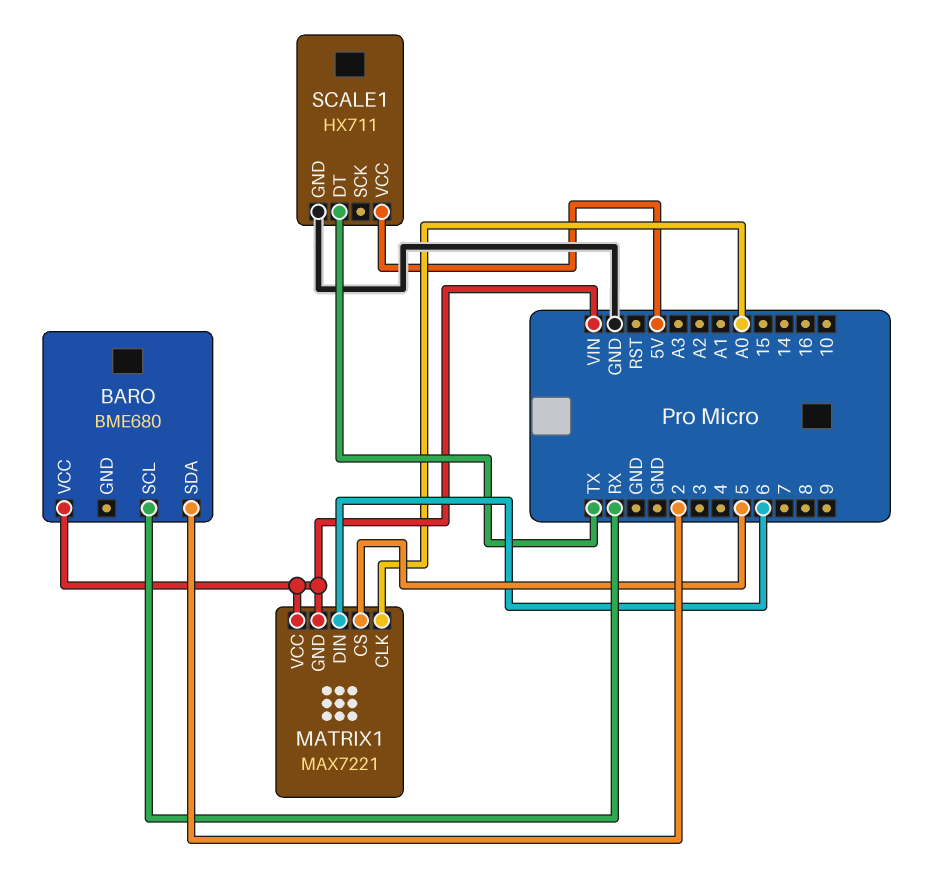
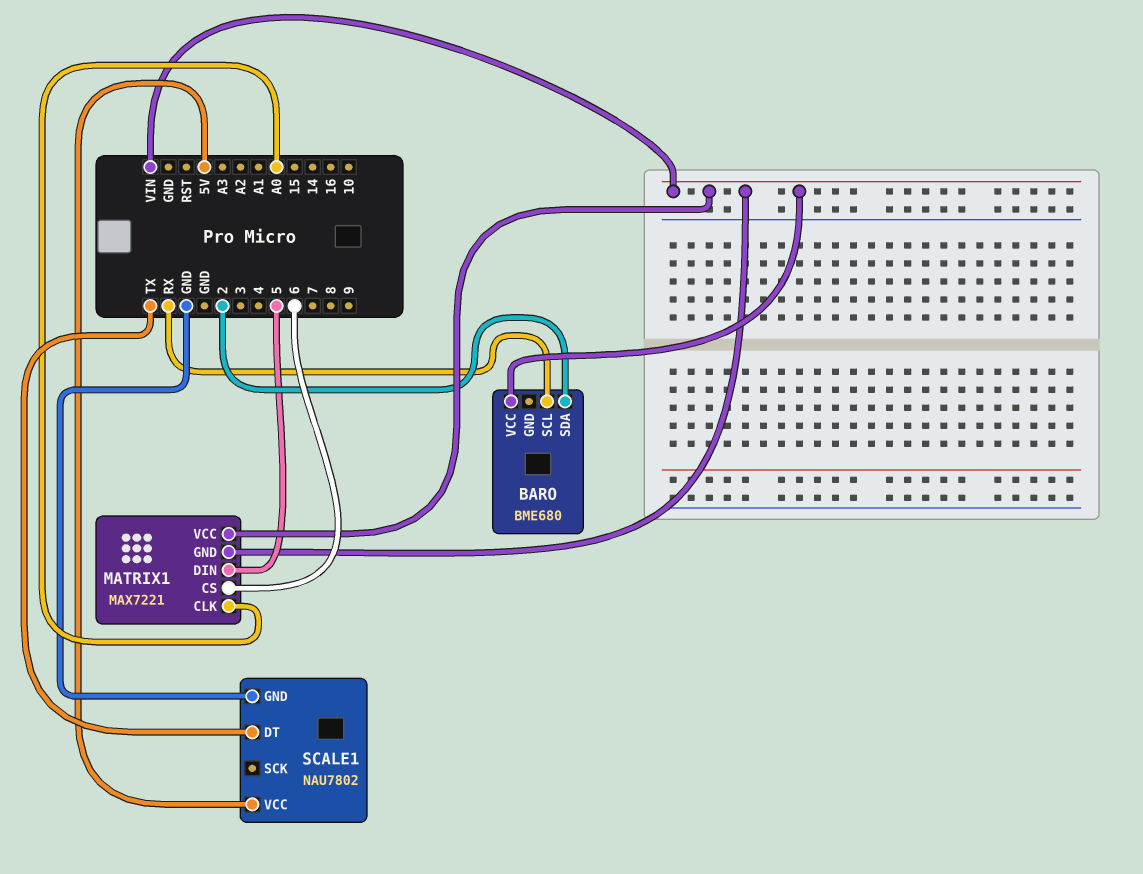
MATRIX1 pin CS: 5 -> 6
MATRIX1 pin DIN: 6 -> 5
SCALE1: HX711 -> NAU7802

